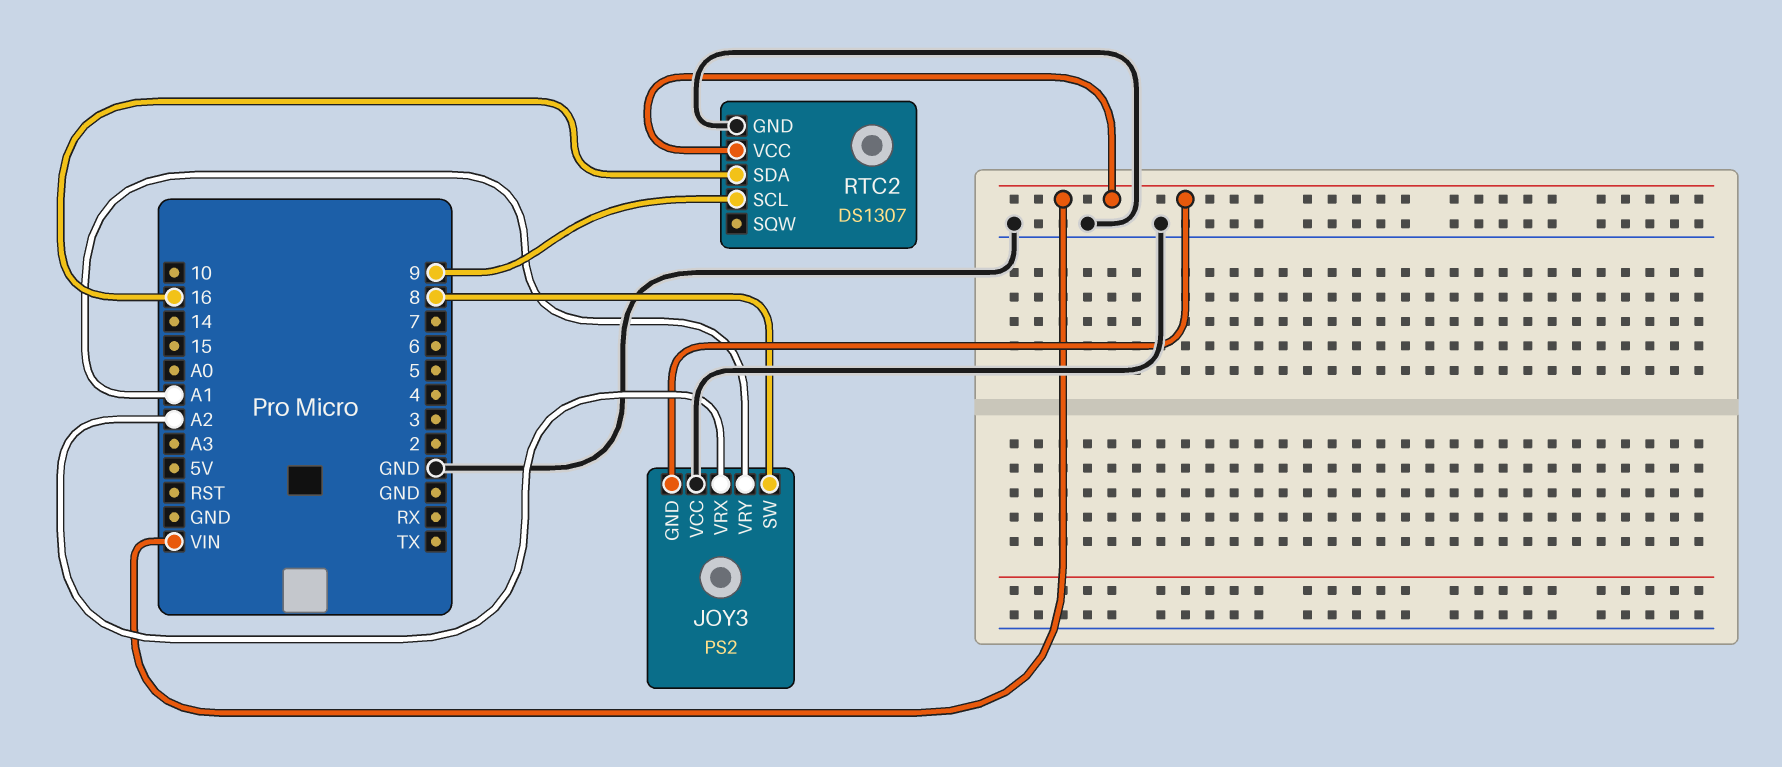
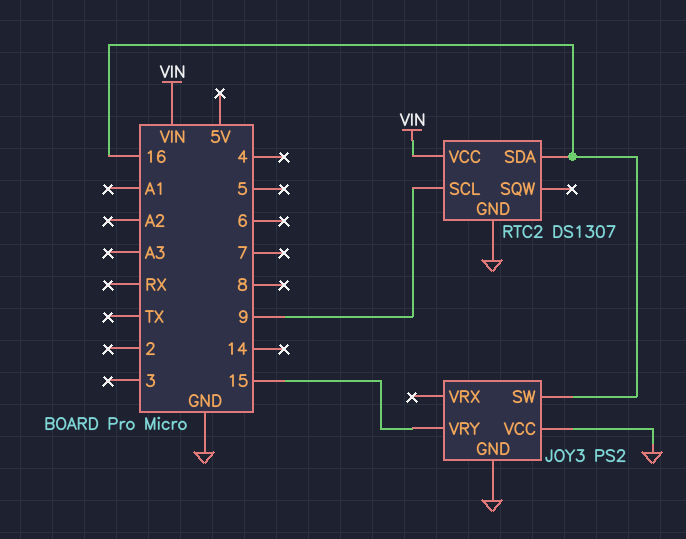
JOY3 pin GND: VIN -> GND
JOY3 pin SW: 8 -> 16
JOY3 pin VRX: A2 -> none
JOY3 pin VRY: A1 -> 15

